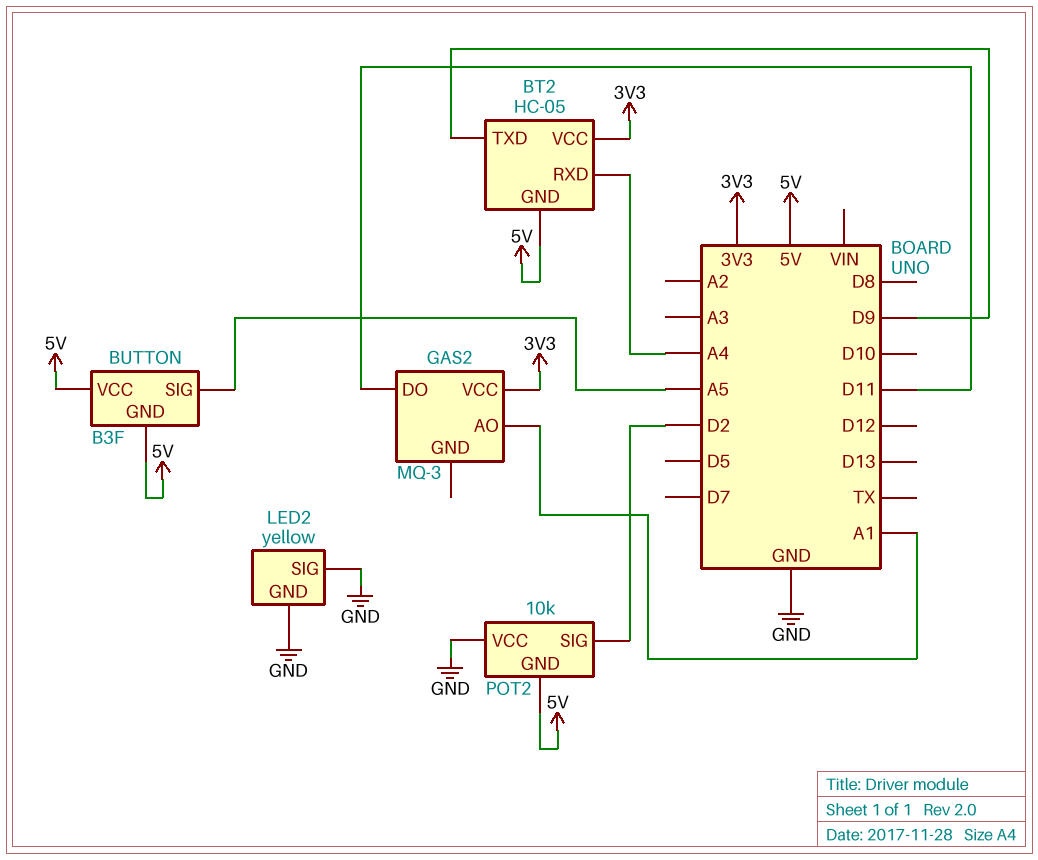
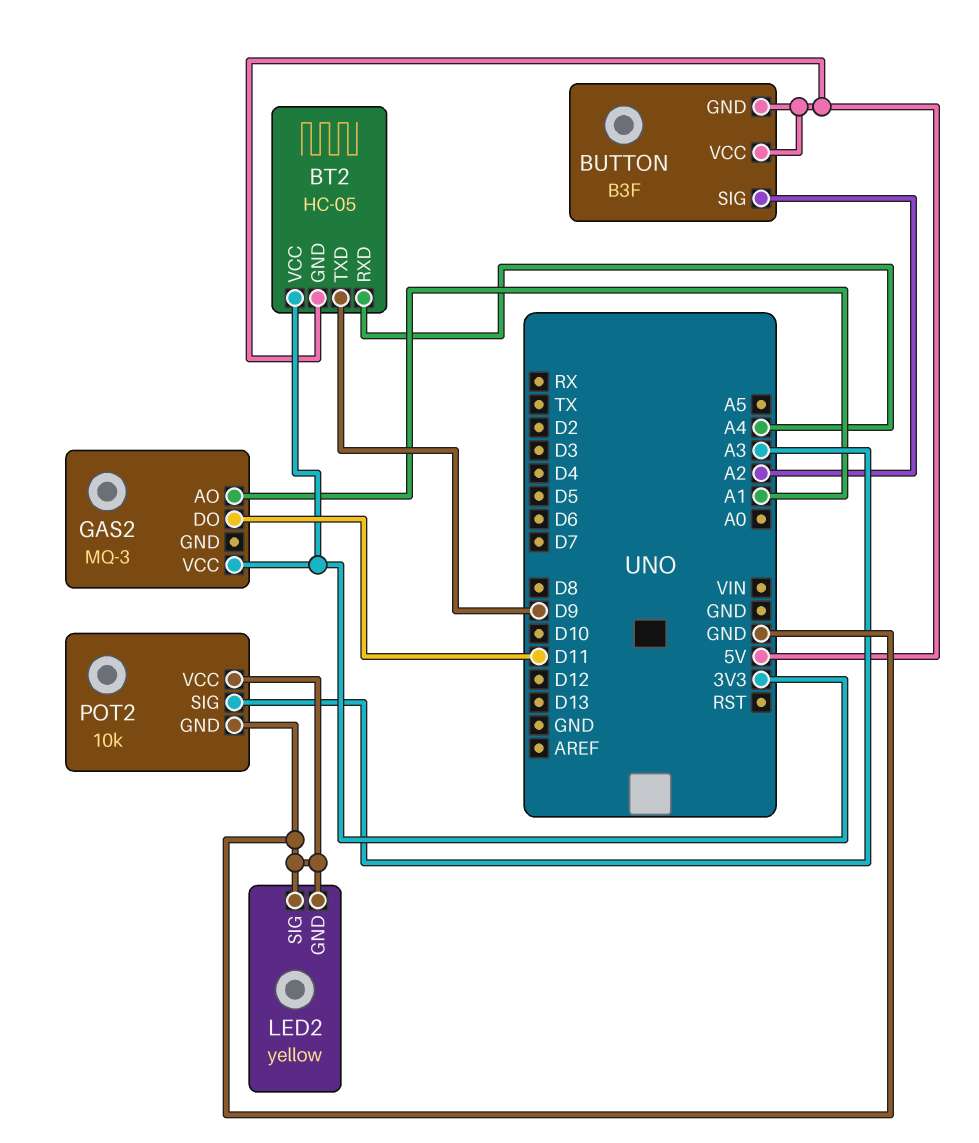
BUTTON pin SIG: A5 -> A2
POT2 pin GND: 5V -> GND
POT2 pin SIG: D2 -> A3

